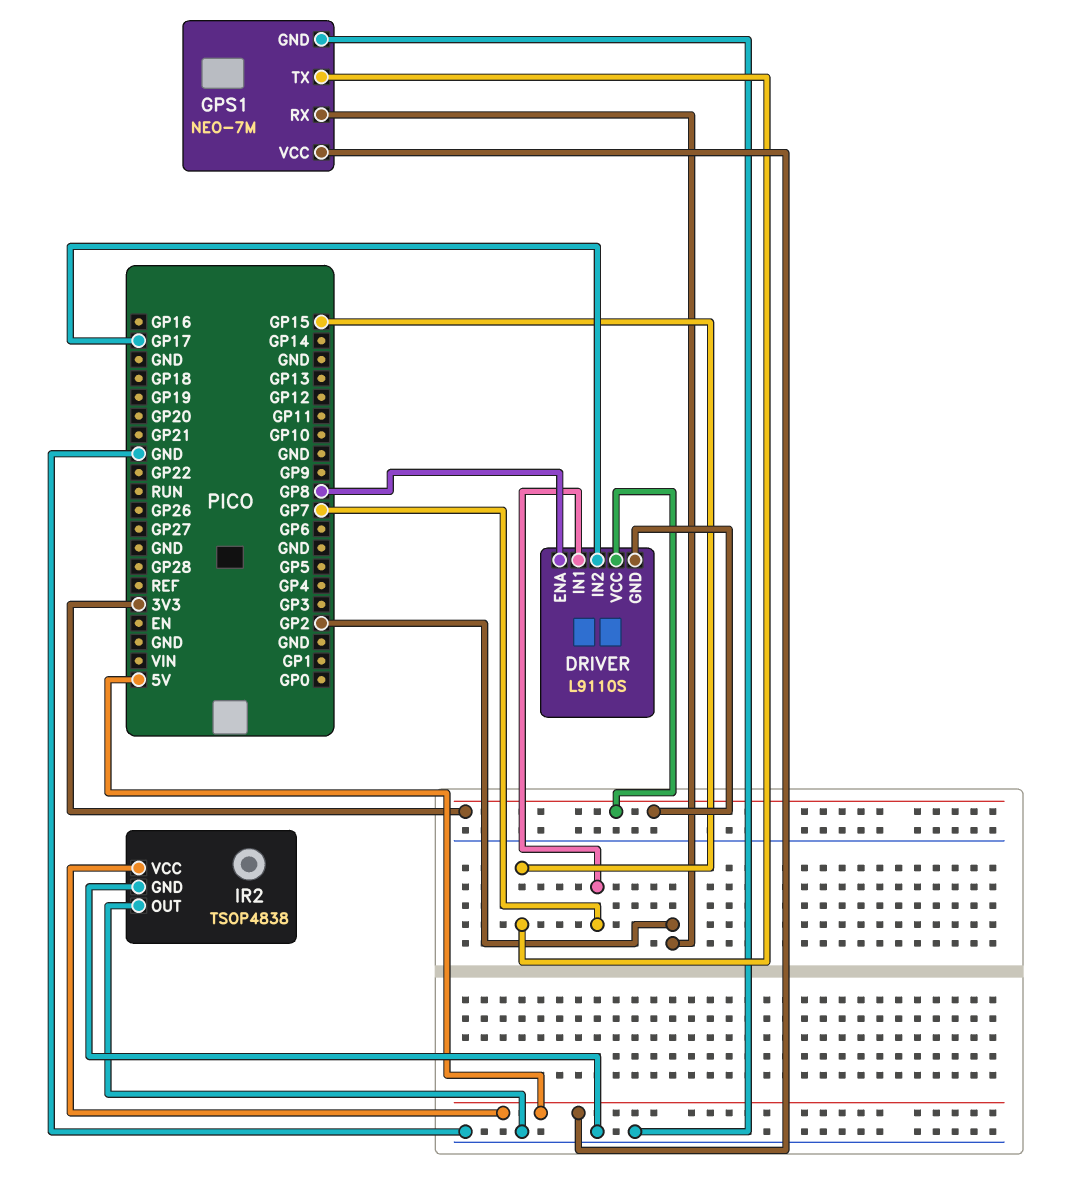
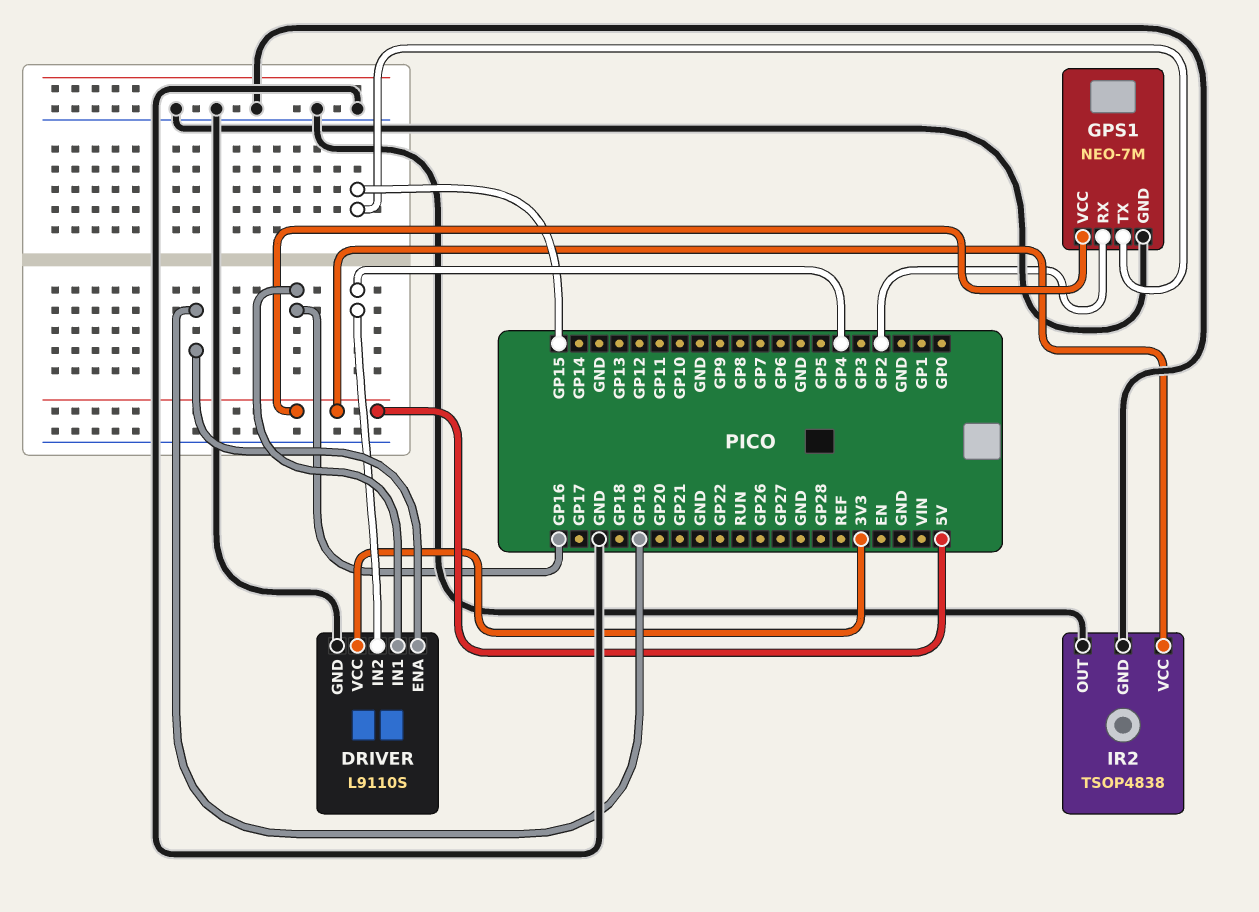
DRIVER pin ENA: GP8 -> GP19
DRIVER pin GND: 3V3 -> GND
DRIVER pin IN1: GP7 -> GP16
DRIVER pin IN2: GP17 -> GP4

